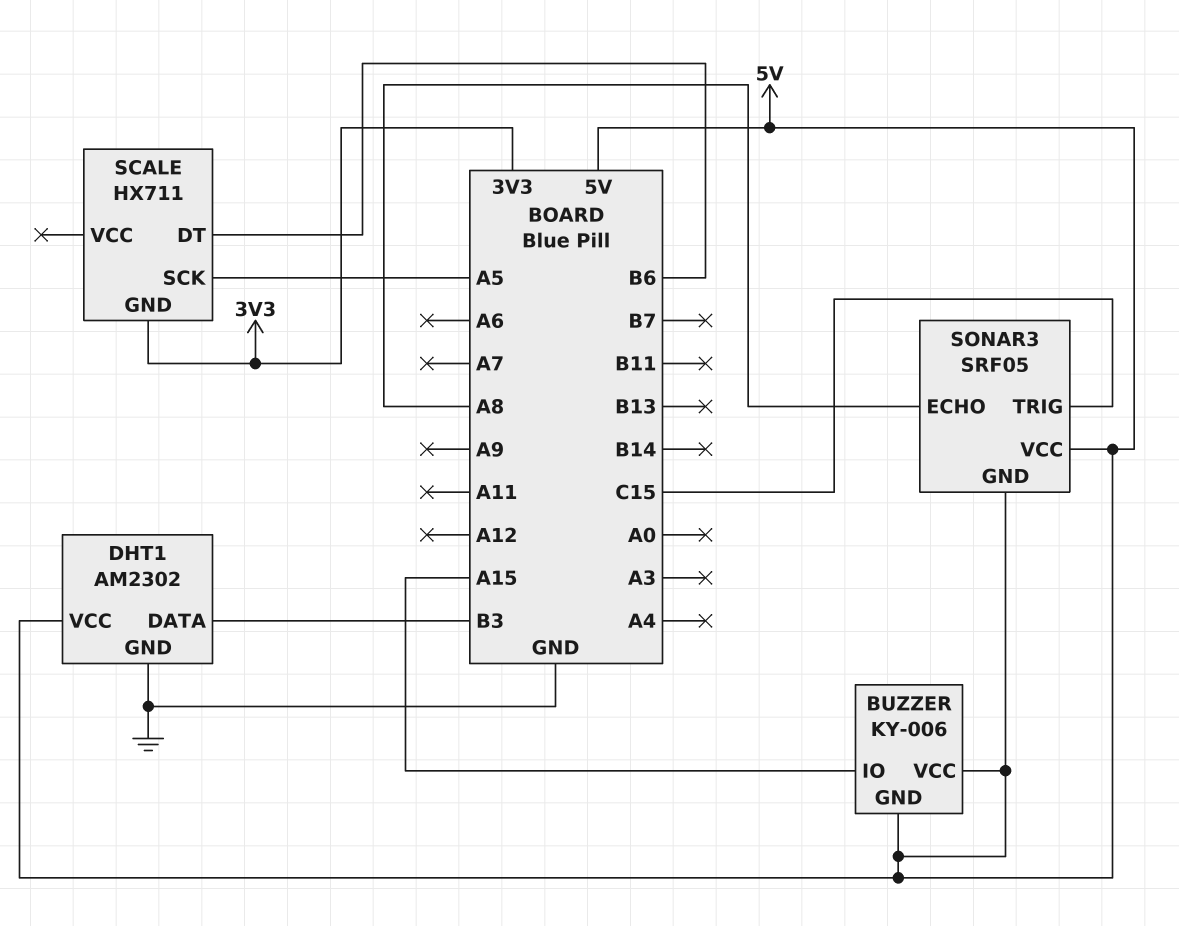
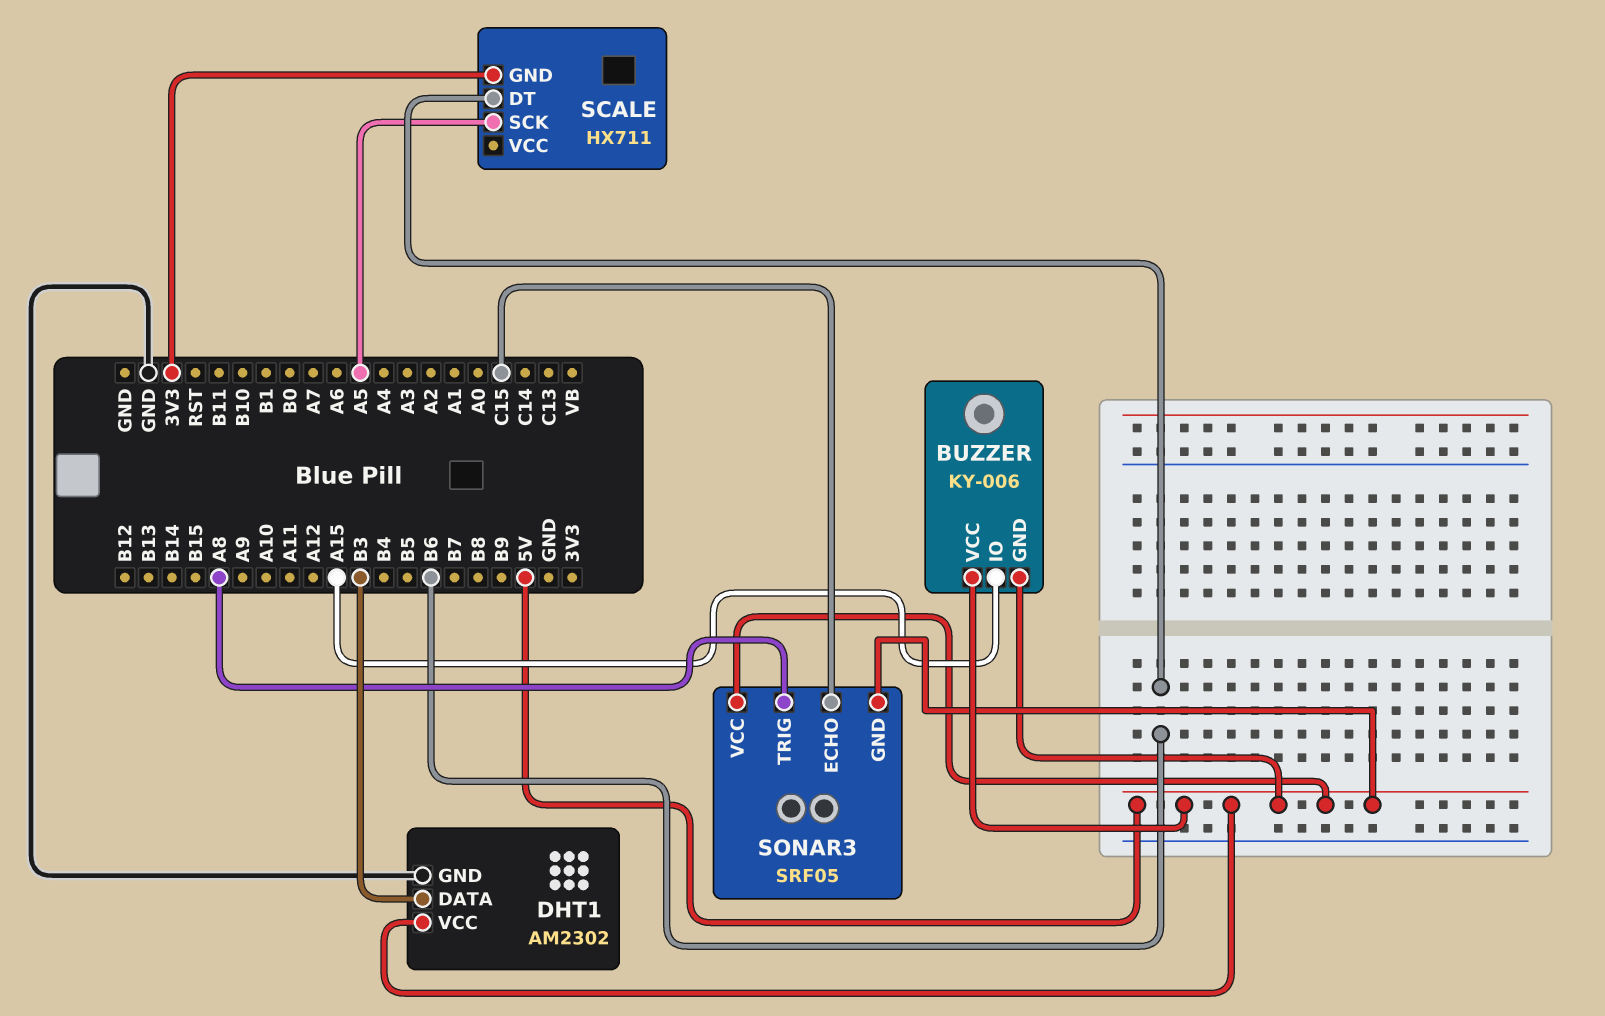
SONAR3 pin ECHO: A8 -> C15
SONAR3 pin TRIG: C15 -> A8

